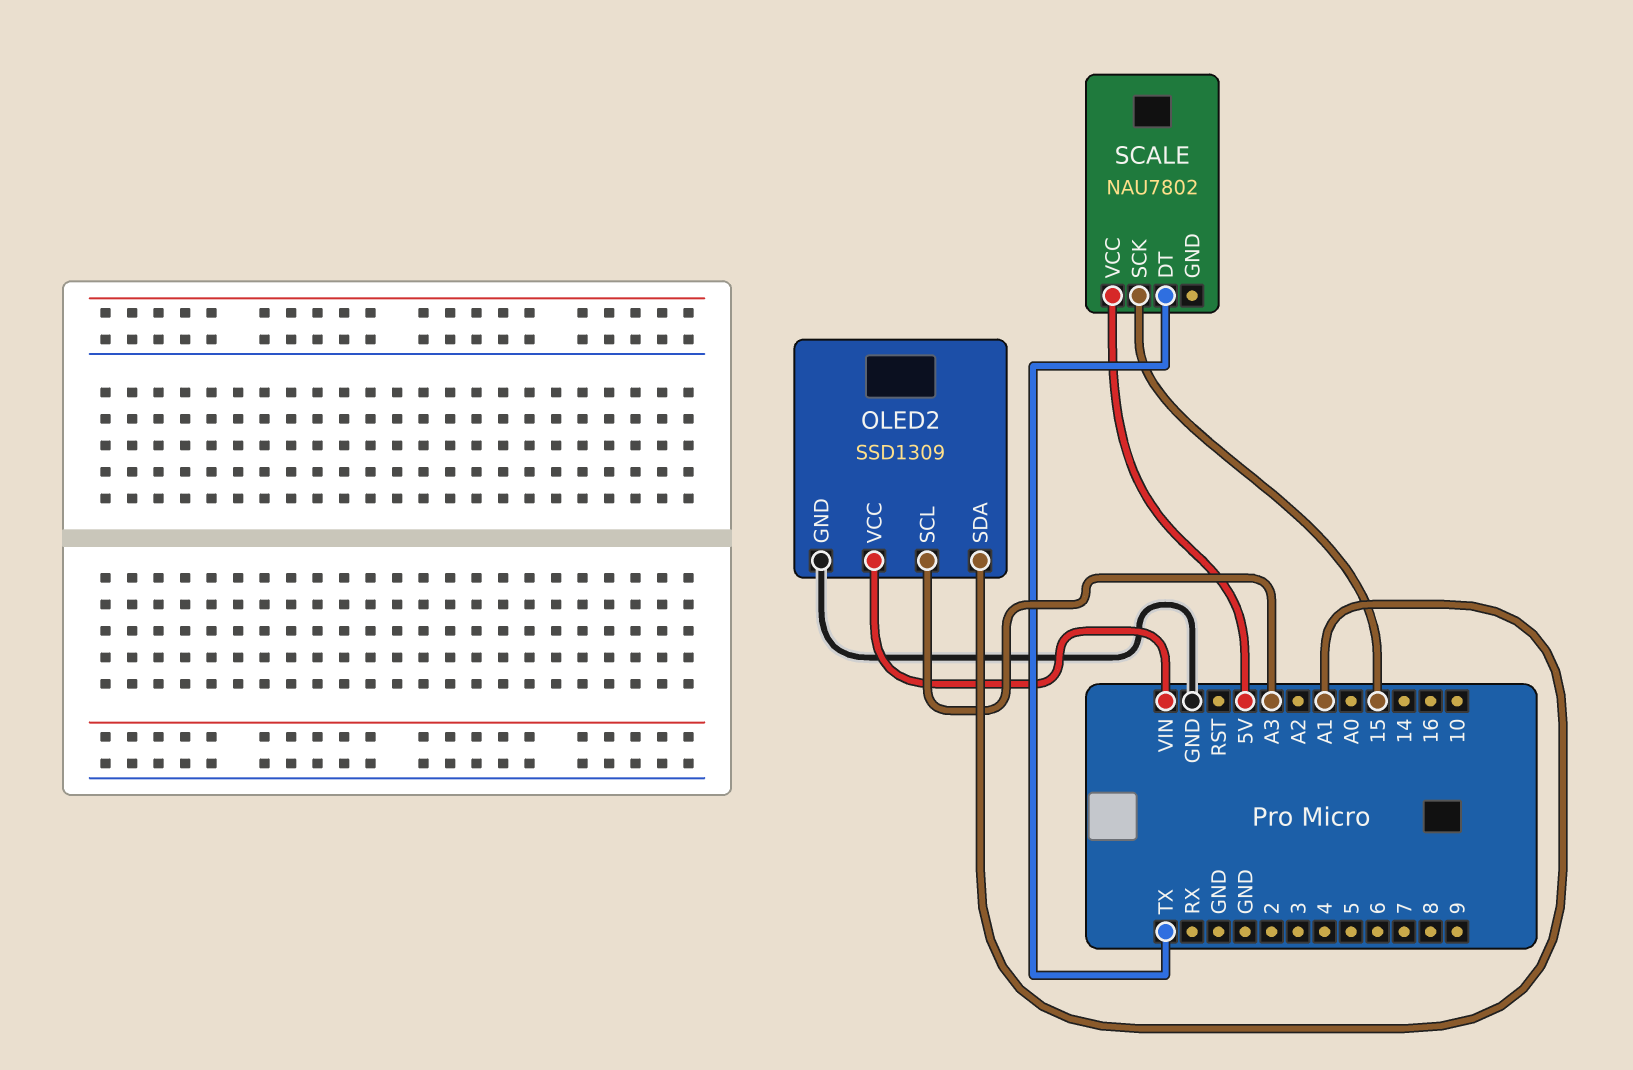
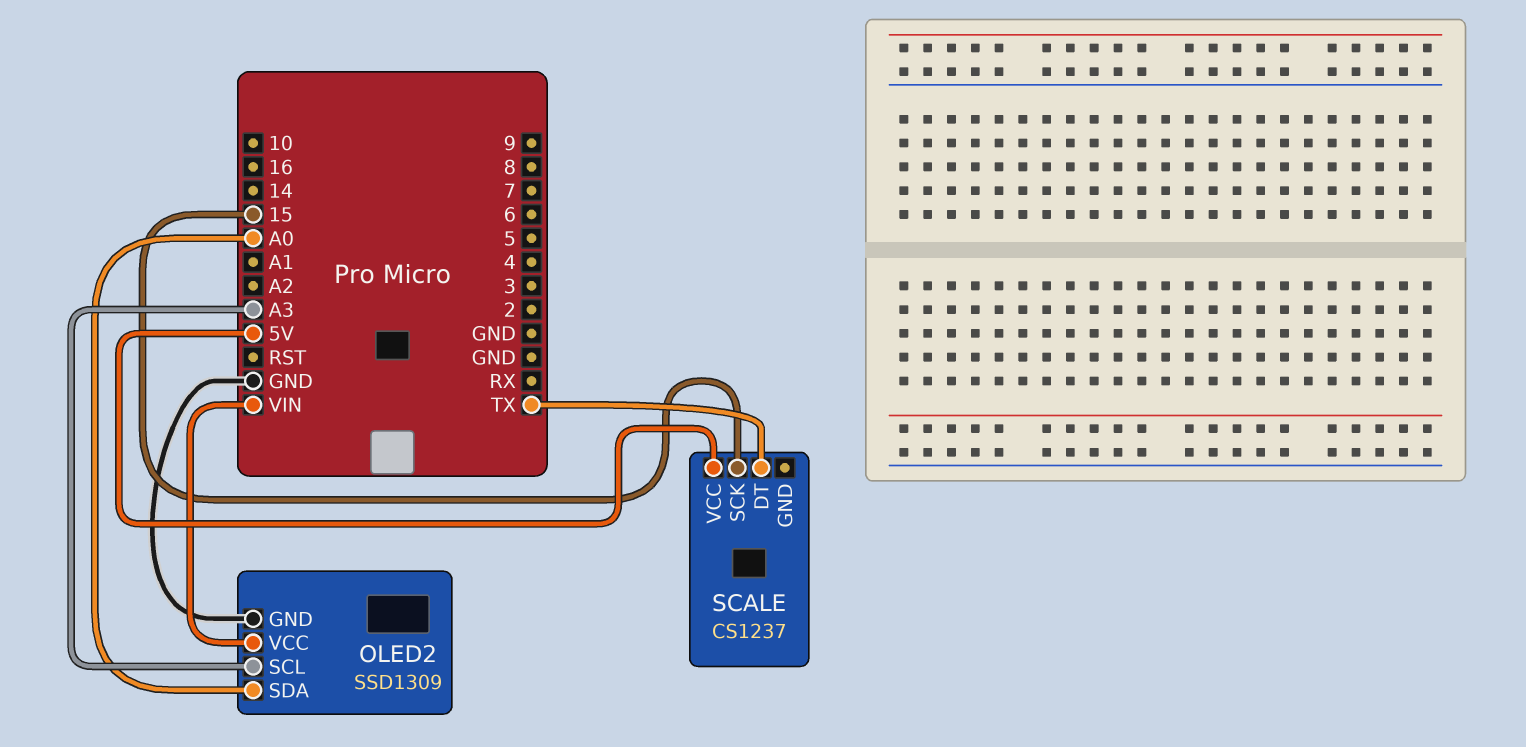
OLED2 pin SDA: A1 -> A0
SCALE: NAU7802 -> CS1237

